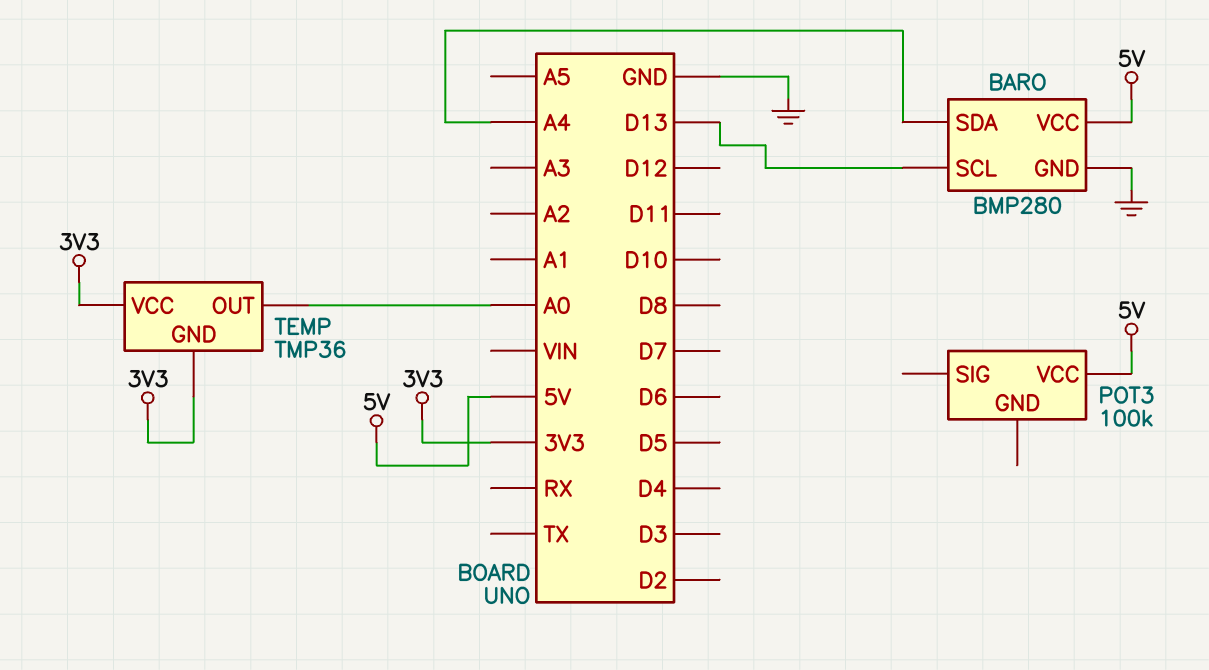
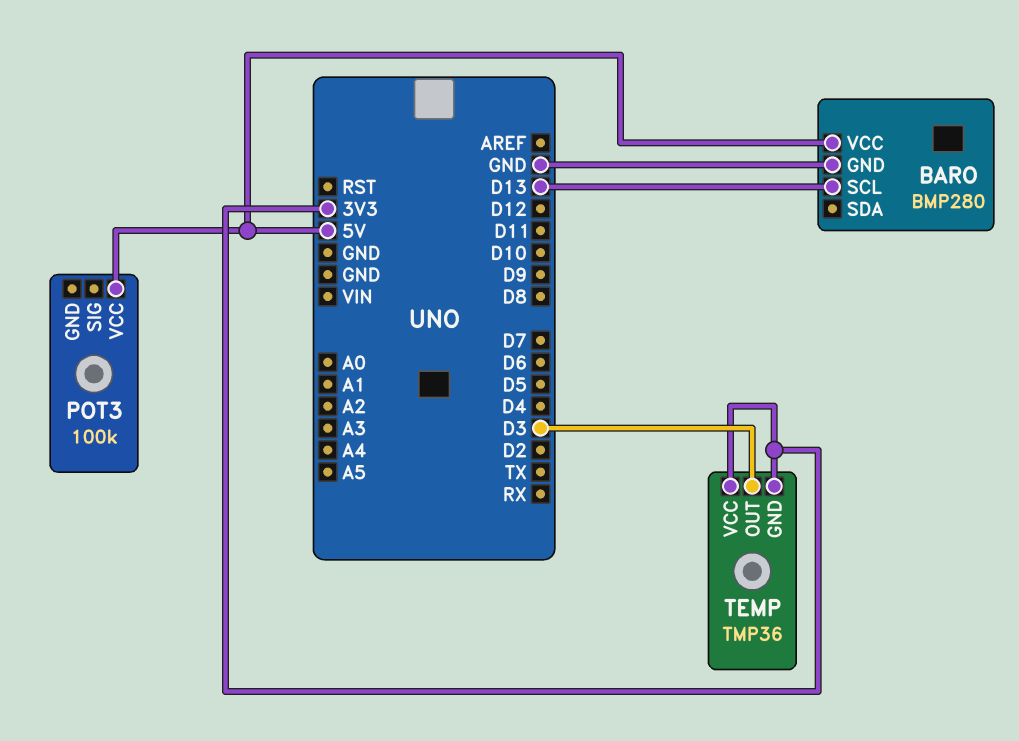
BARO pin SDA: A4 -> none
TEMP pin OUT: A0 -> D3

